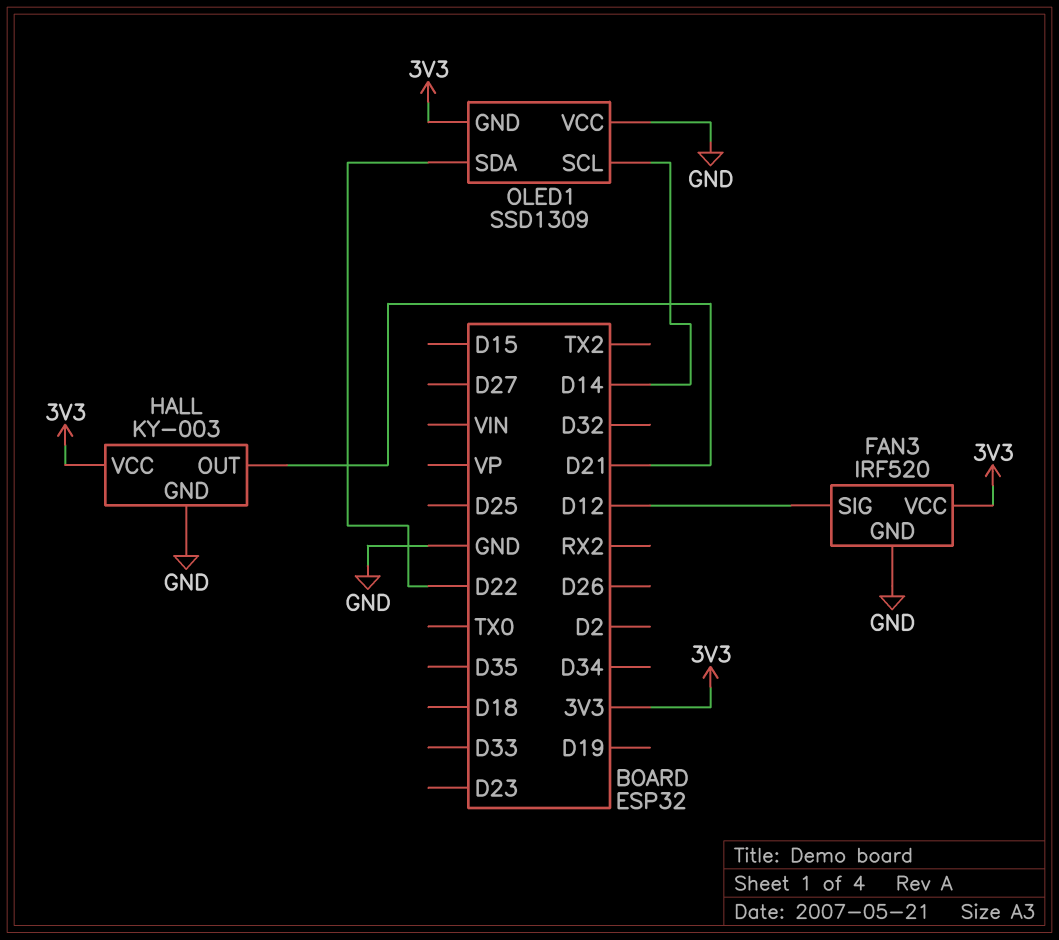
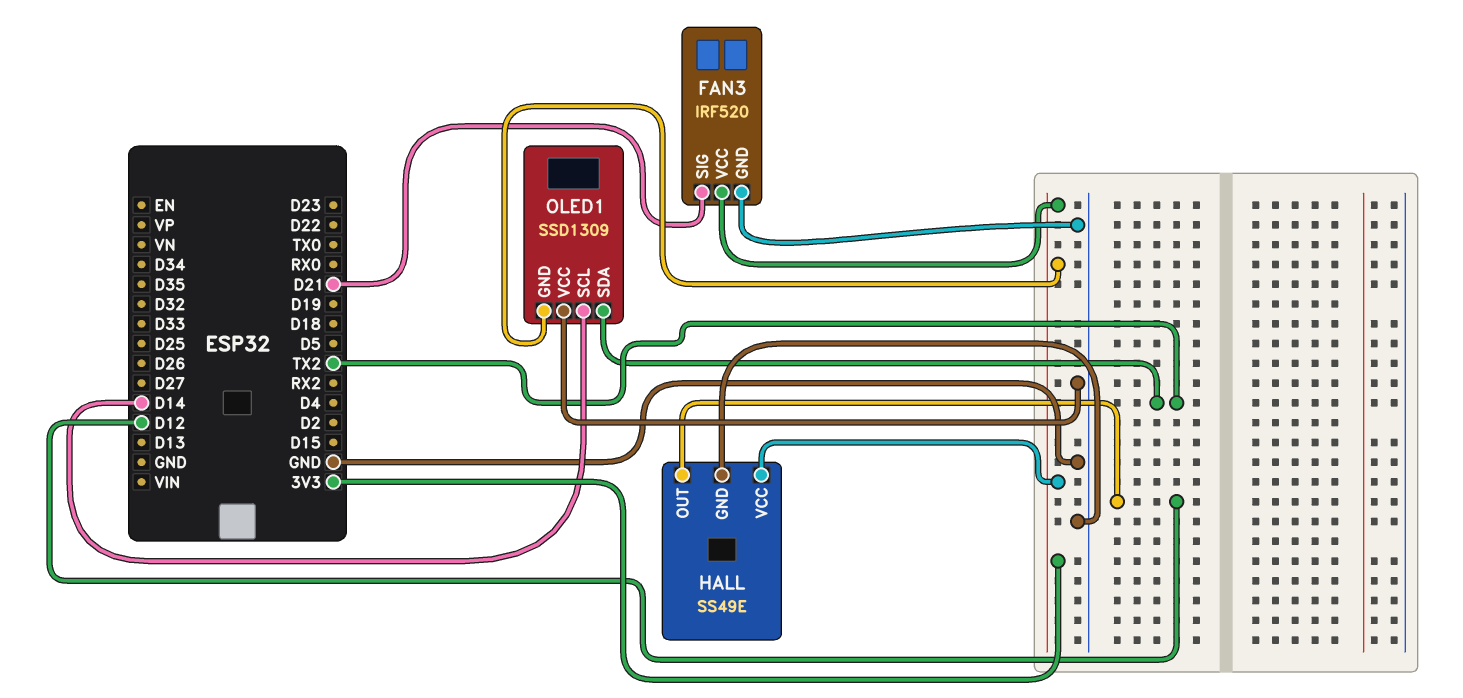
FAN3 pin SIG: D12 -> D21
HALL: KY-003 -> SS49E
HALL pin OUT: D21 -> D12
OLED1 pin SDA: D22 -> TX2

